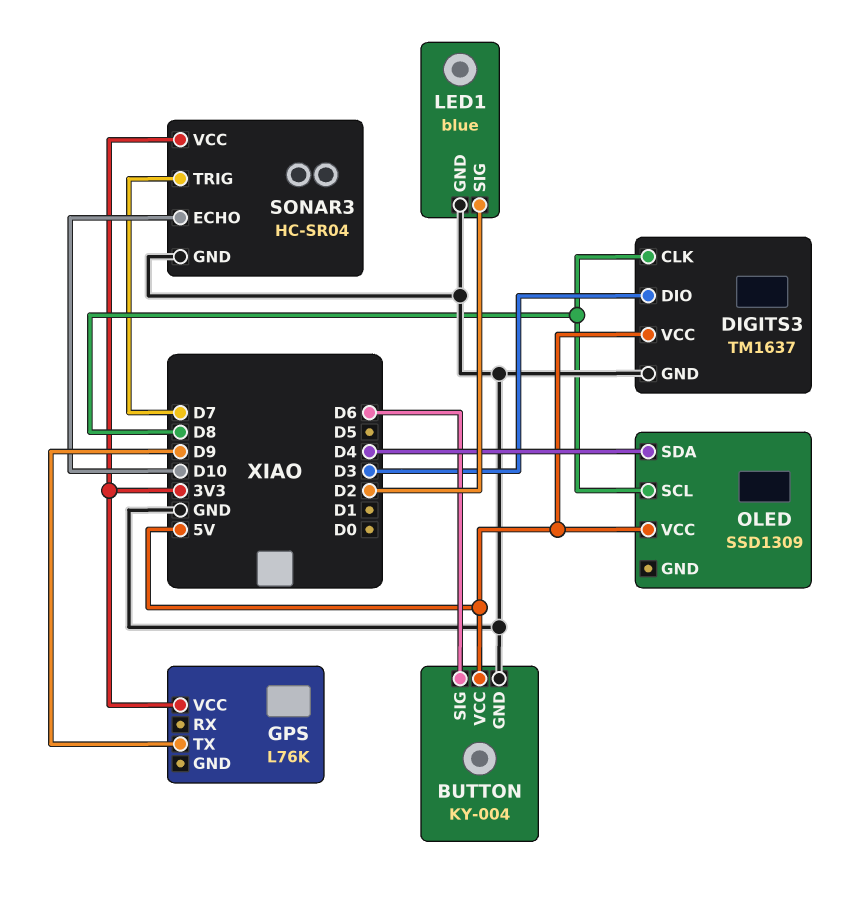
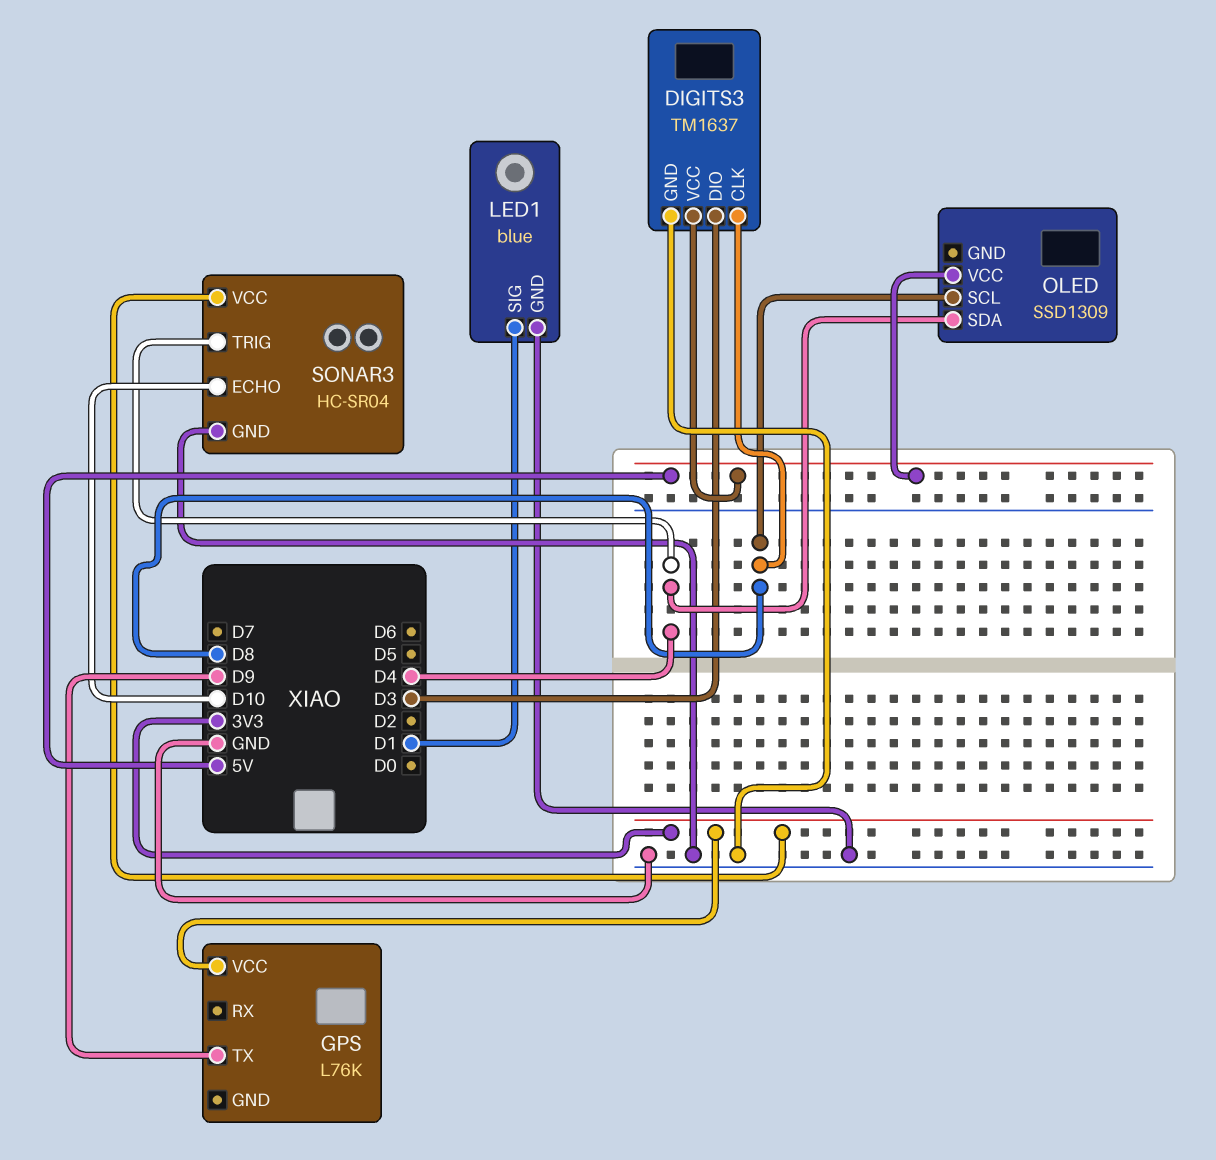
BUTTON: KY-004 -> none
BUTTON pin GND: GND -> none
BUTTON pin SIG: D6 -> none
BUTTON pin VCC: 5V -> none
LED1 pin SIG: D2 -> D1
SONAR3 pin TRIG: D7 -> D4

